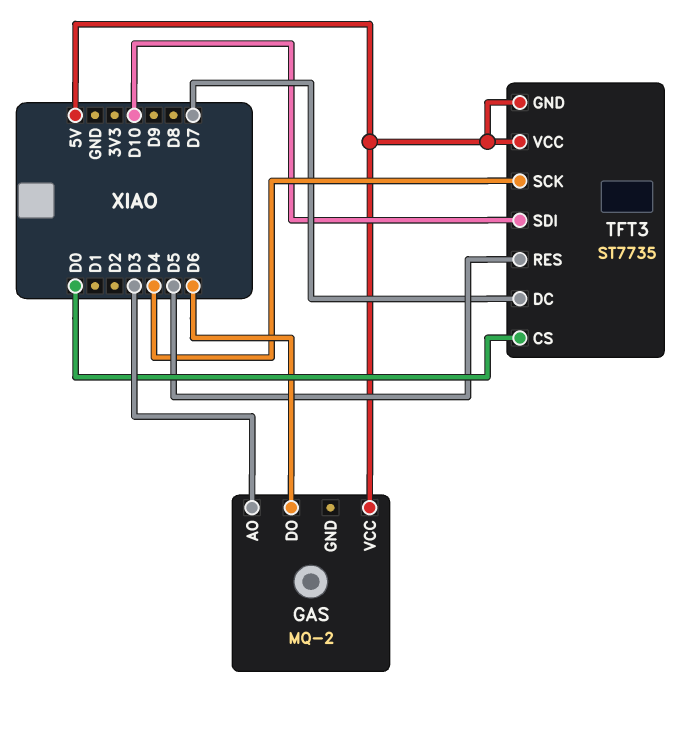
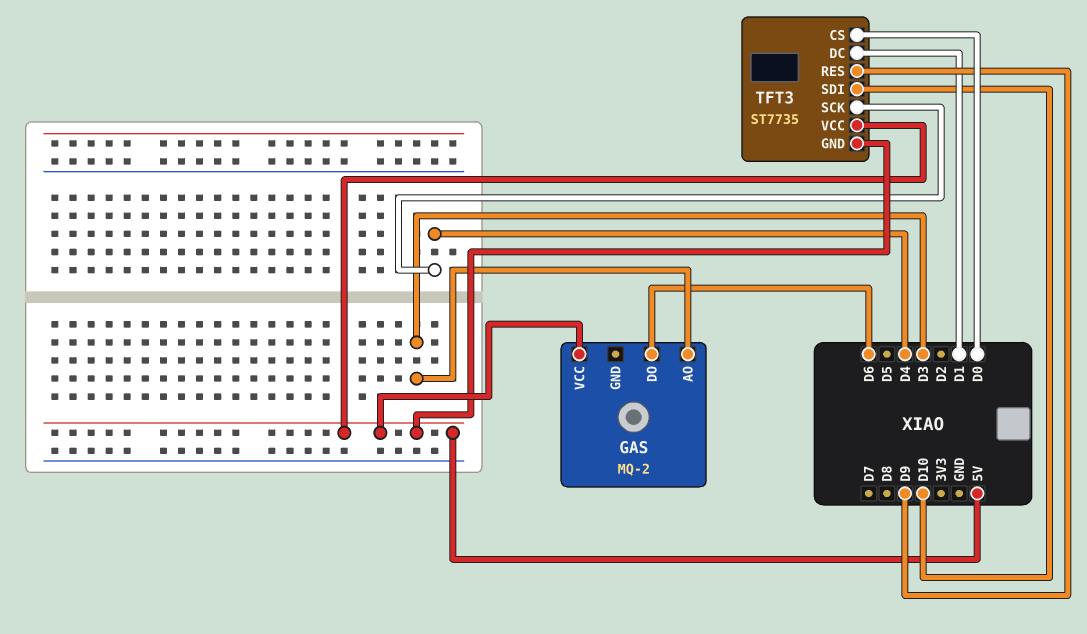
TFT3 pin DC: D7 -> D1
TFT3 pin RES: D5 -> D9

